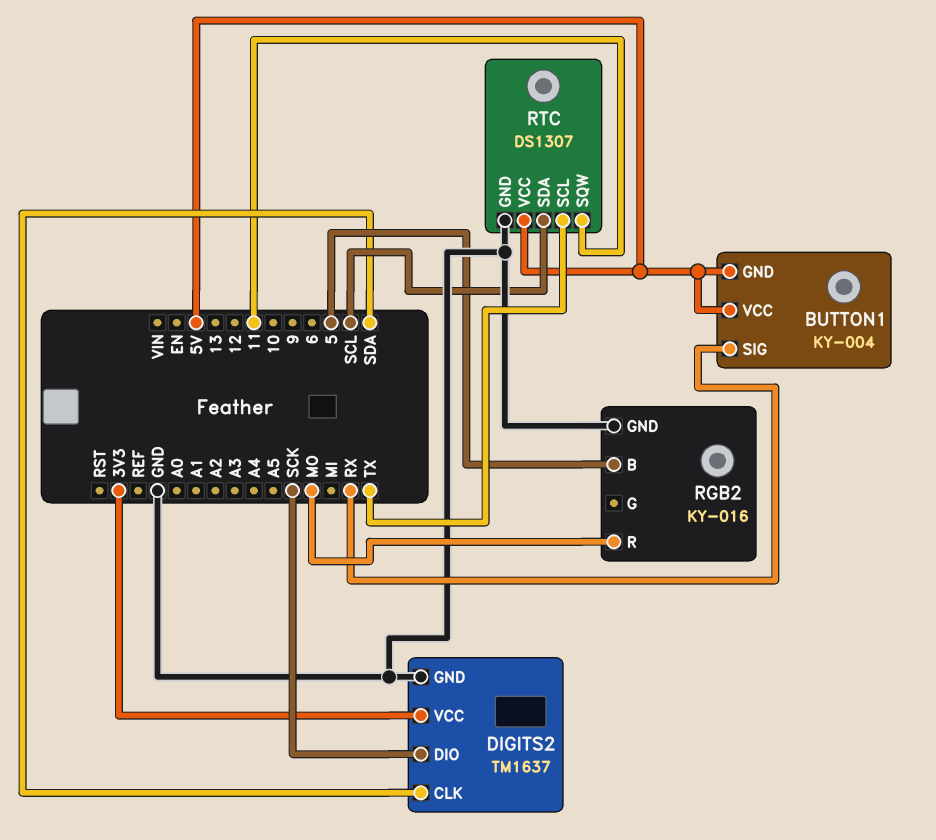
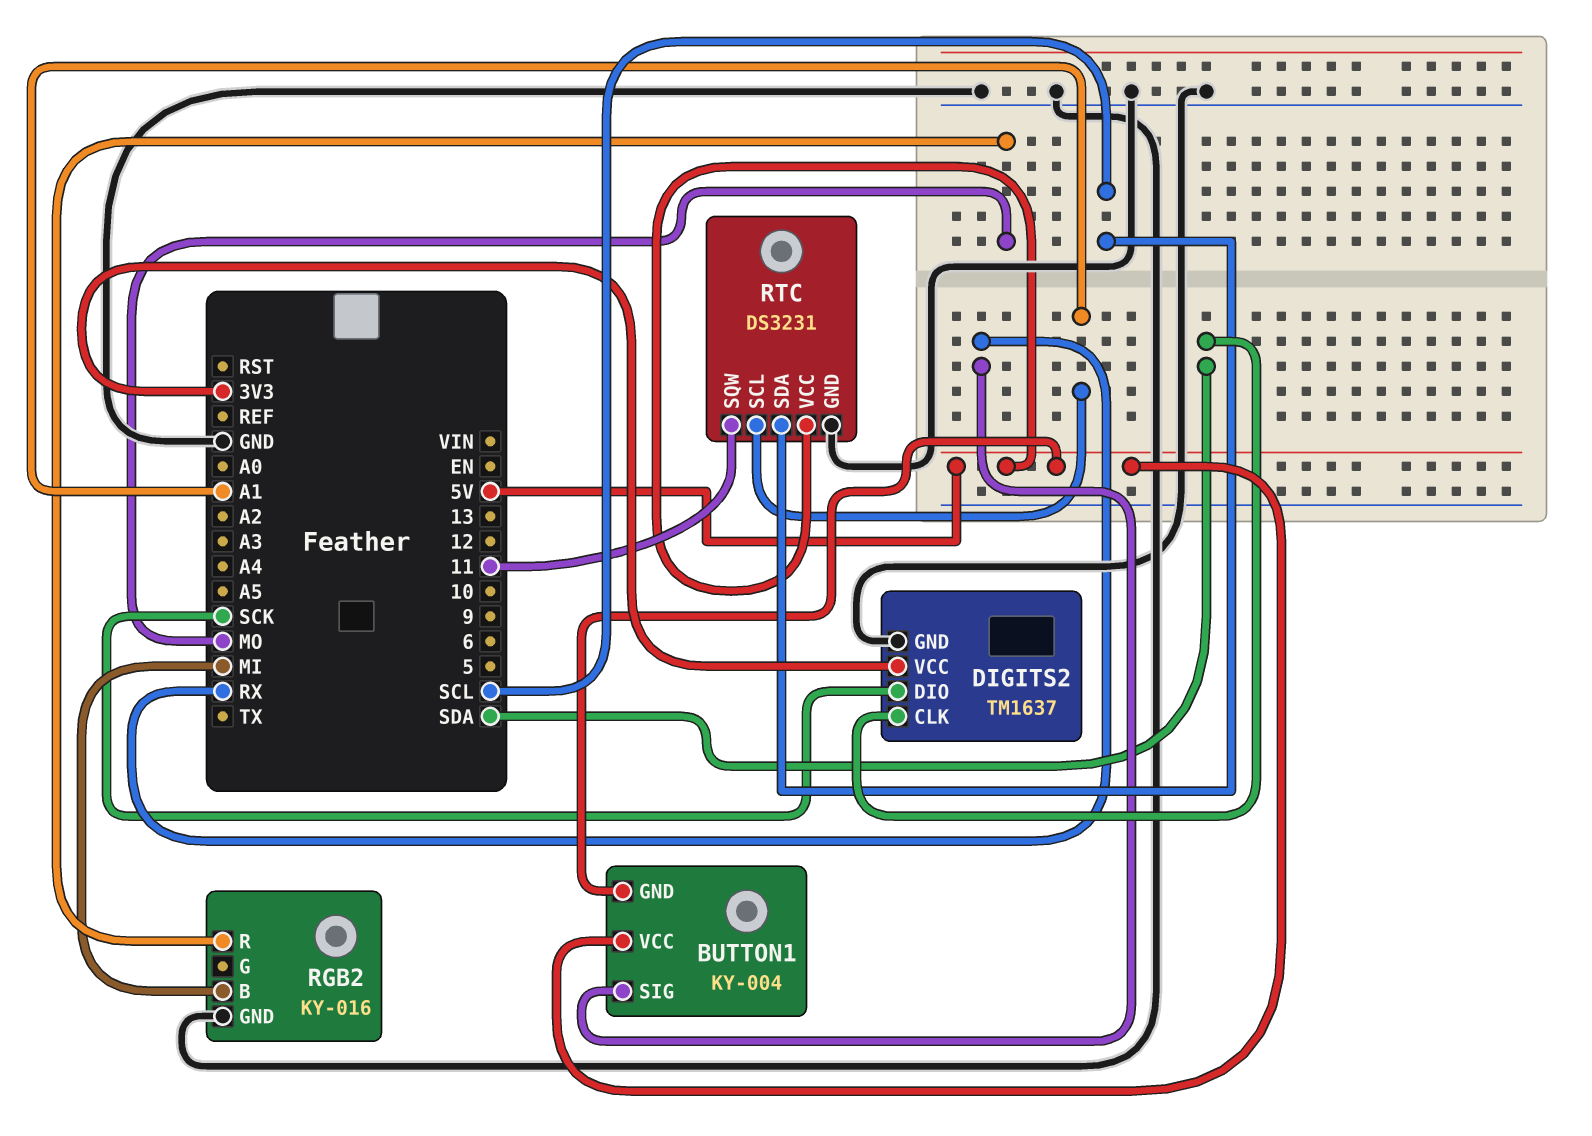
RGB2 pin B: 5 -> MI
RTC: DS1307 -> DS3231
RTC pin SCL: TX -> A1

